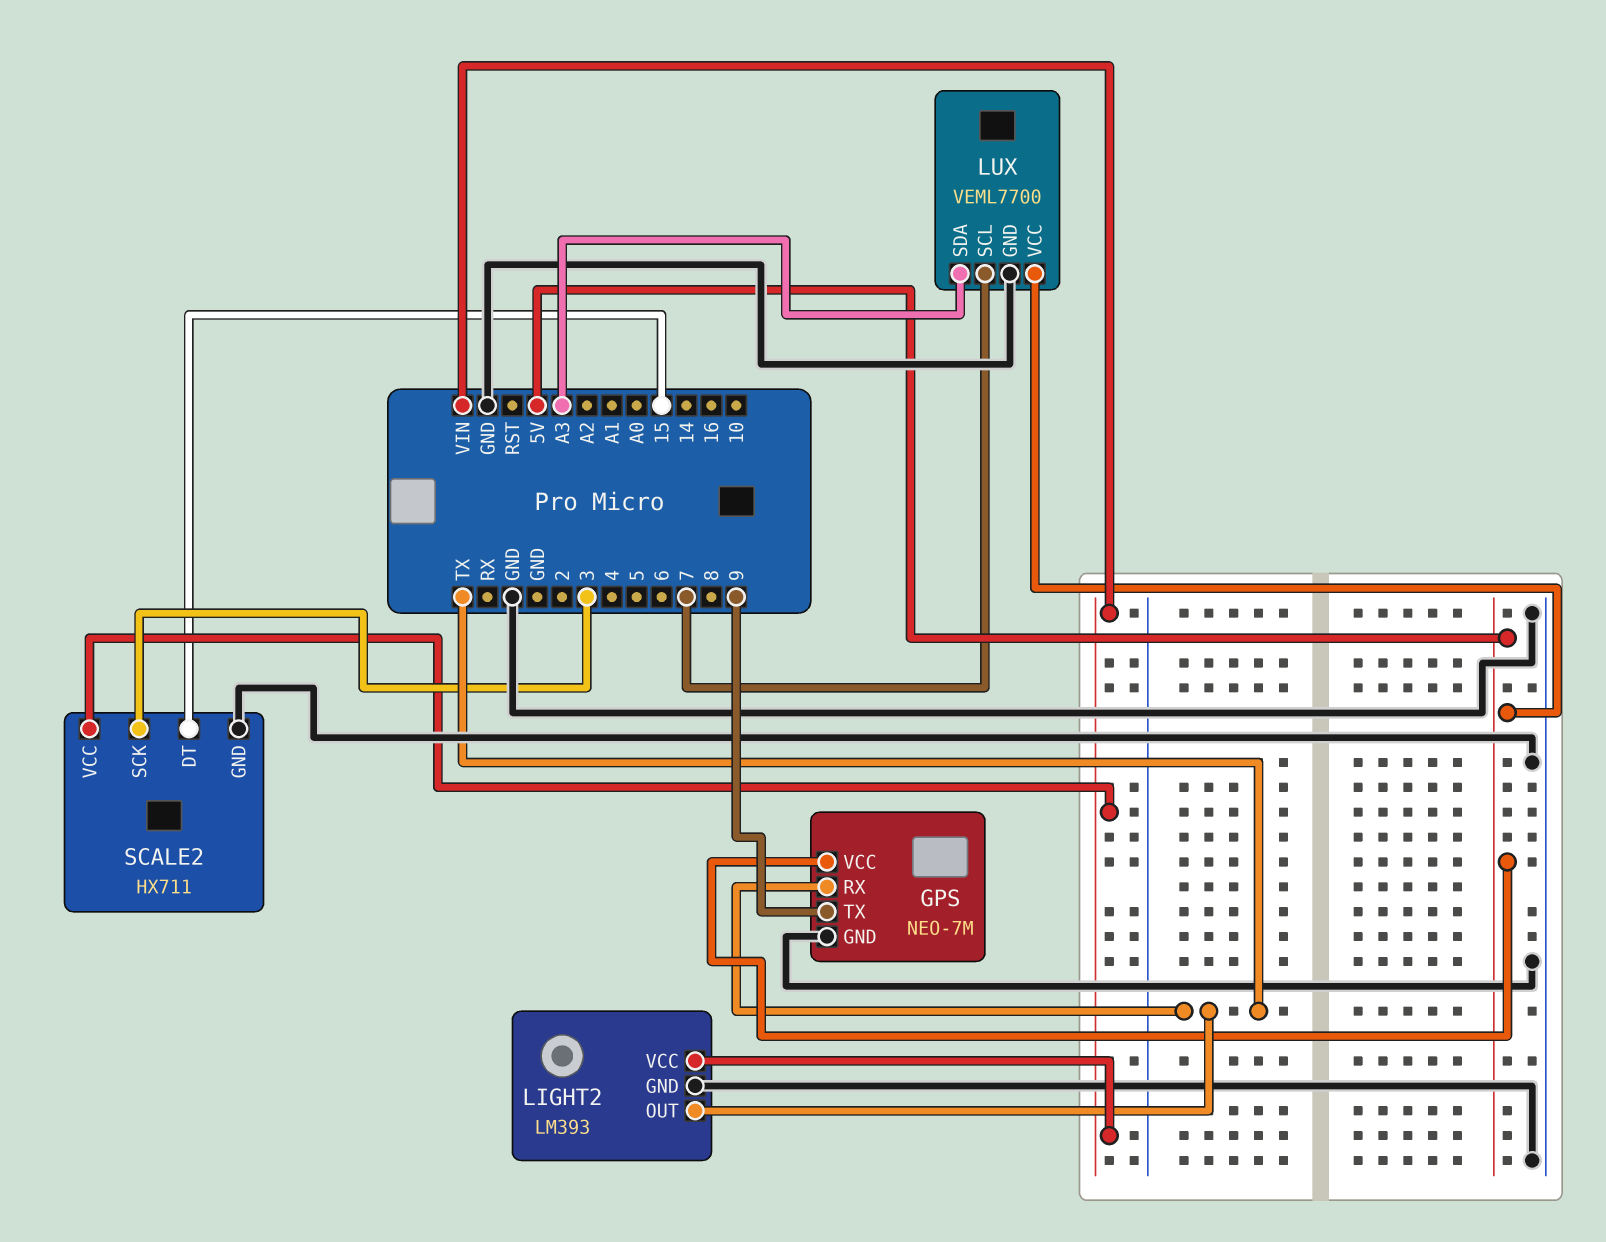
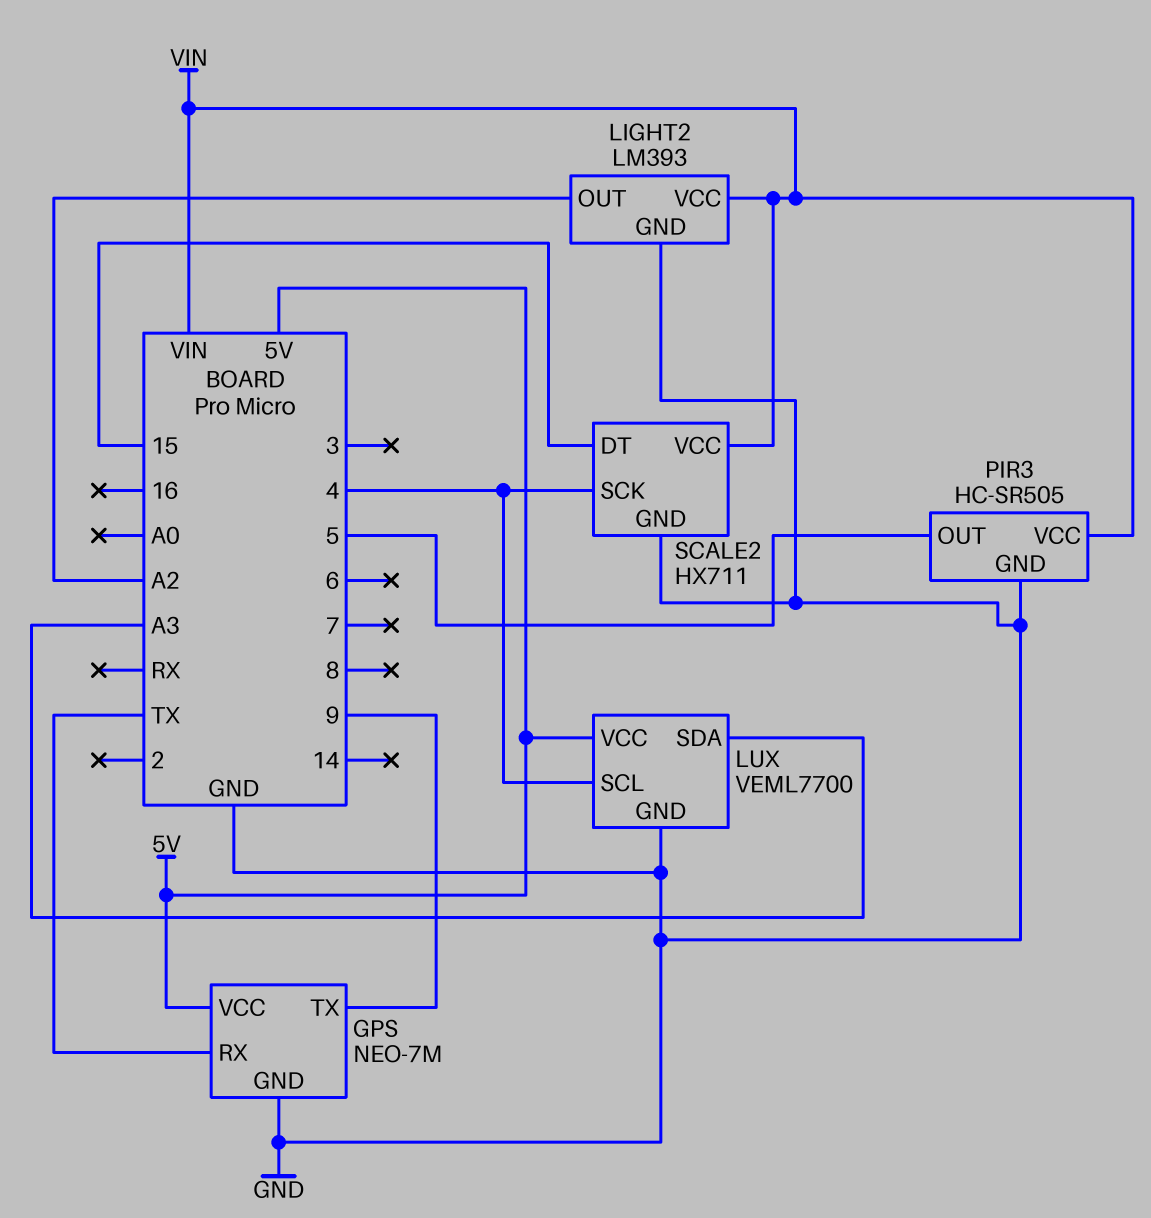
LIGHT2 pin OUT: TX -> A2
LUX pin SCL: 7 -> 4
PIR3: none -> HC-SR505
PIR3 pin GND: none -> GND
PIR3 pin OUT: none -> 5
PIR3 pin VCC: none -> VIN
SCALE2 pin SCK: 3 -> 4

